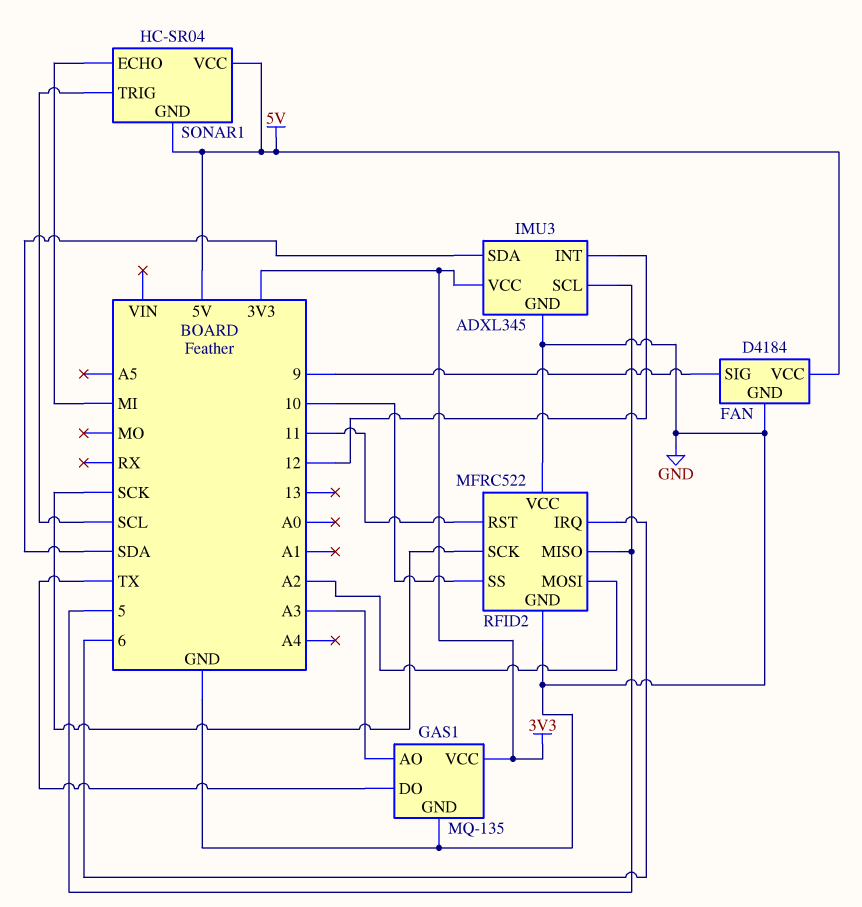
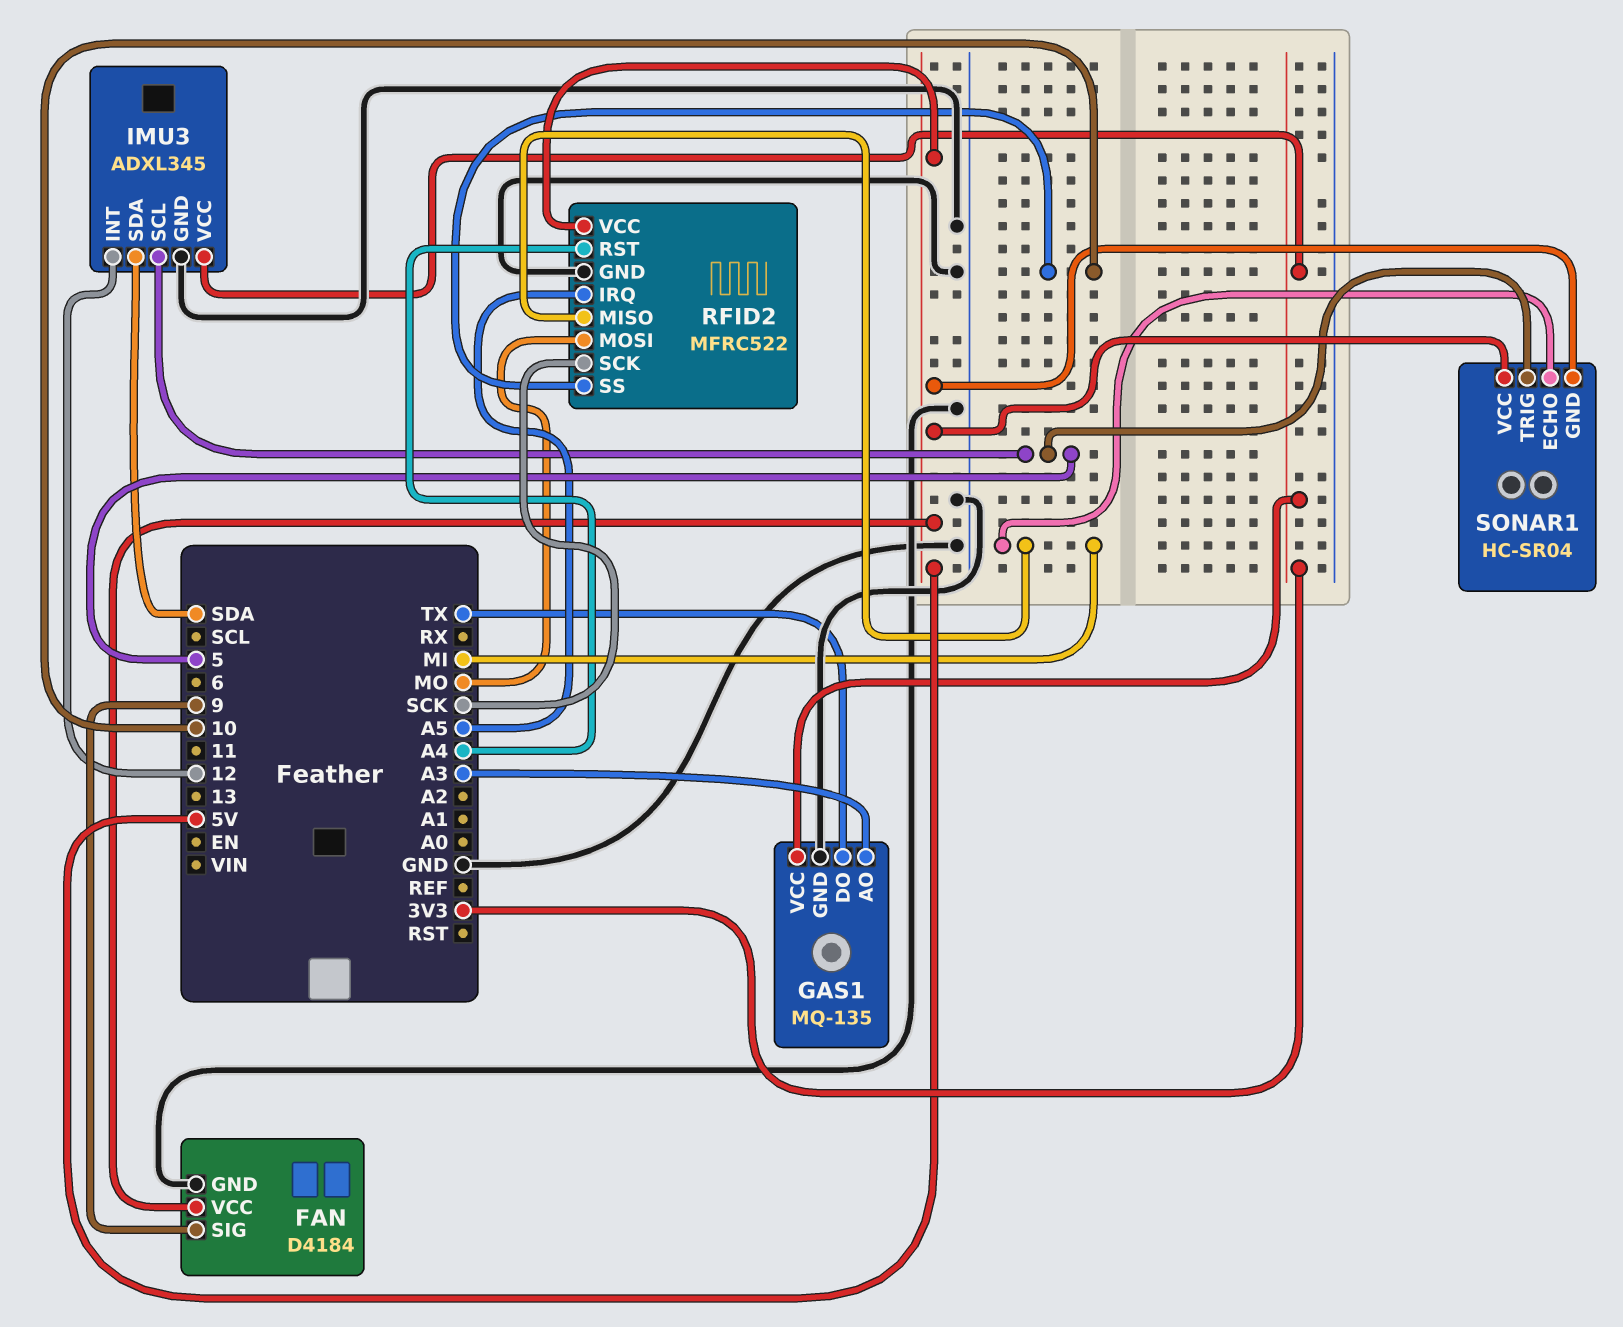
RFID2 pin IRQ: 6 -> A5
RFID2 pin MISO: 5 -> MI
RFID2 pin MOSI: A2 -> MO
RFID2 pin RST: 11 -> A4
RFID2 pin VCC: GND -> 5V
SONAR1 pin TRIG: SCL -> 5

